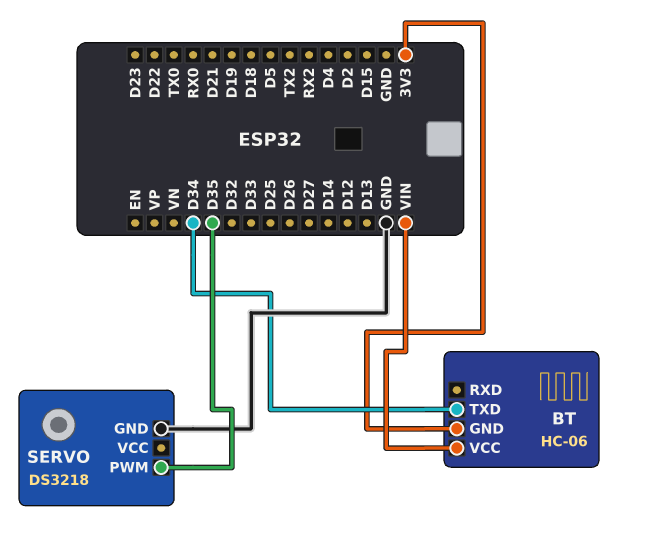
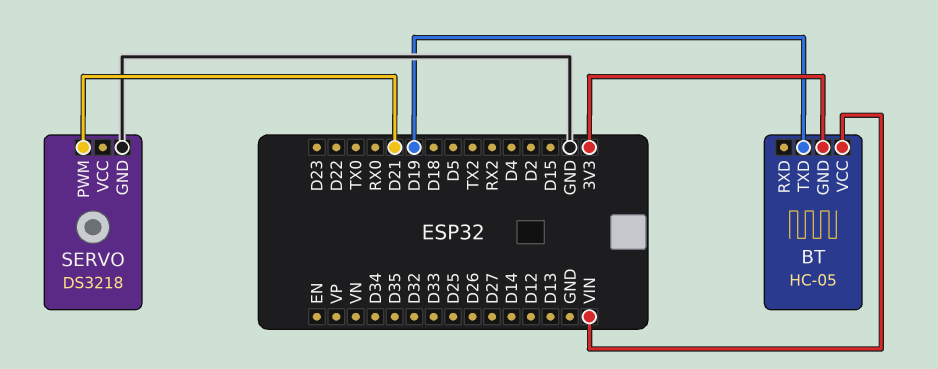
BT: HC-06 -> HC-05
BT pin TXD: D34 -> D19
SERVO pin PWM: D35 -> D21

